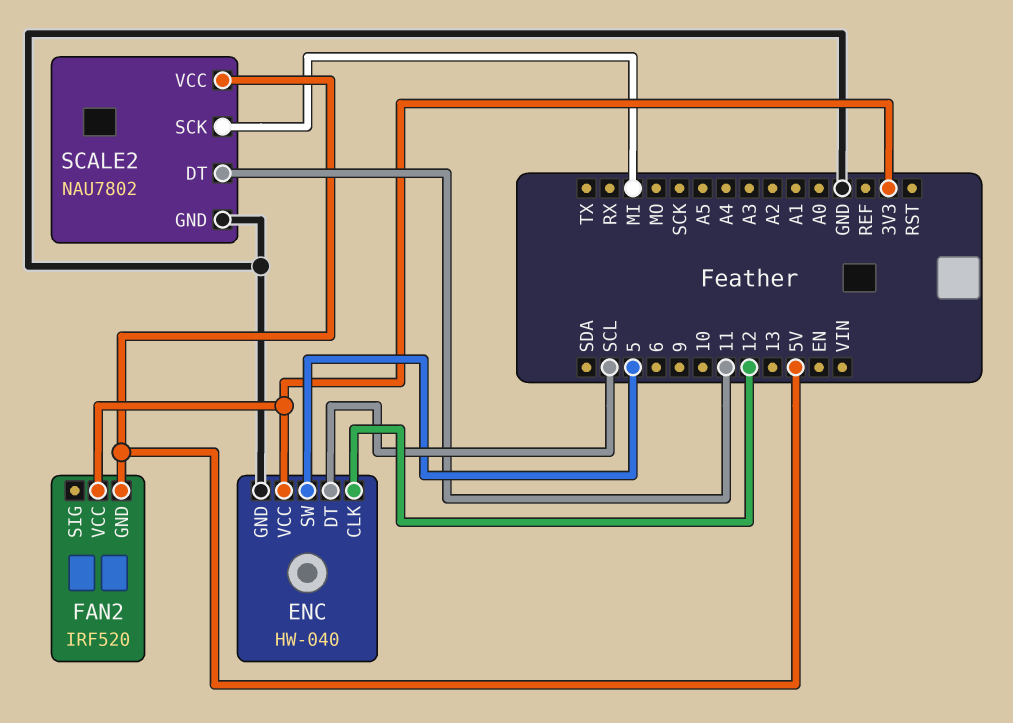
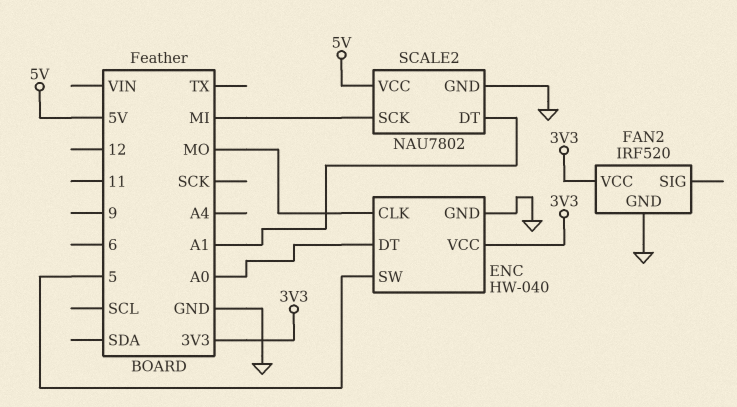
ENC pin CLK: 12 -> MO
ENC pin DT: SCL -> A0
FAN2 pin GND: 5V -> GND
SCALE2 pin DT: 11 -> A1

